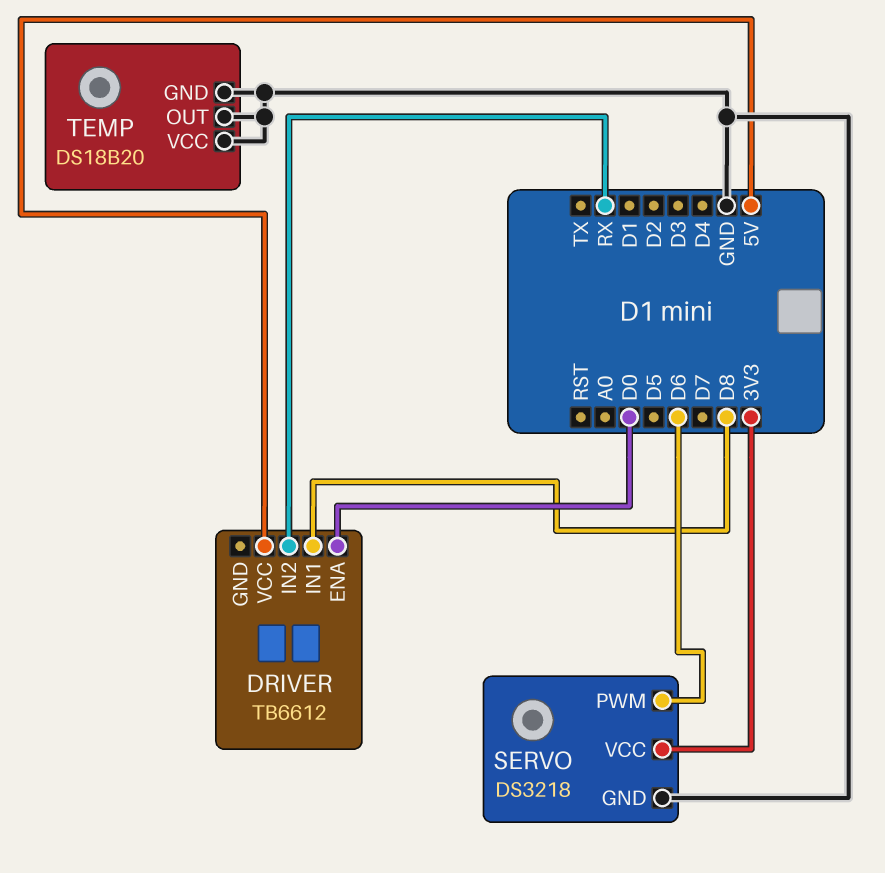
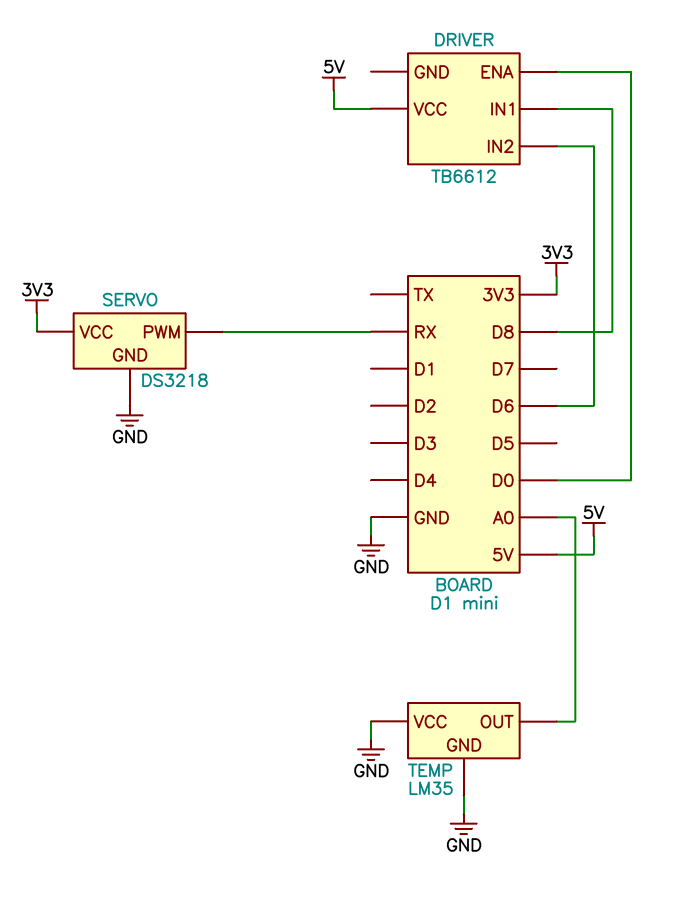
DRIVER pin IN2: RX -> D6
SERVO pin PWM: D6 -> RX
TEMP: DS18B20 -> LM35
TEMP pin OUT: GND -> A0

